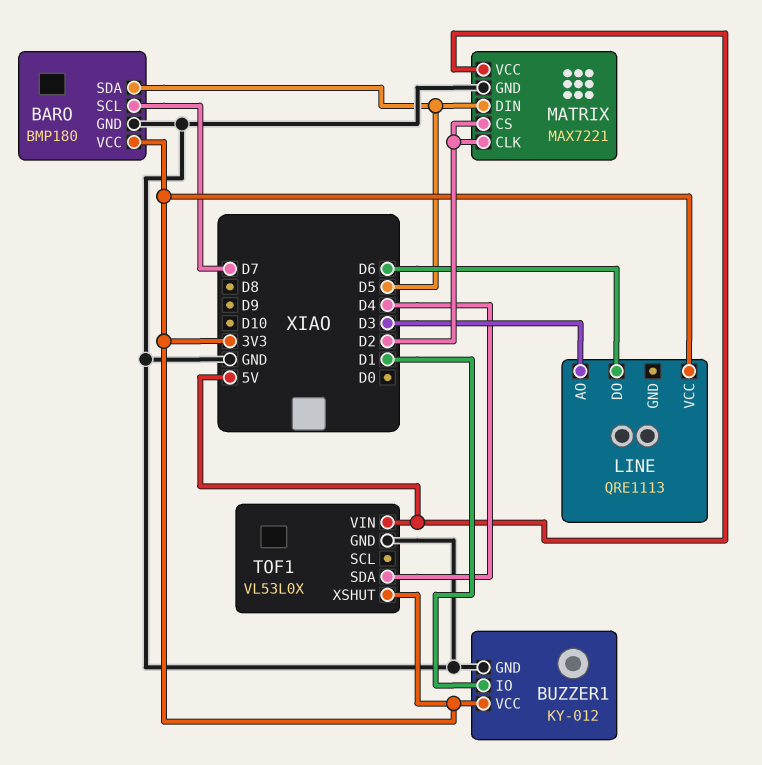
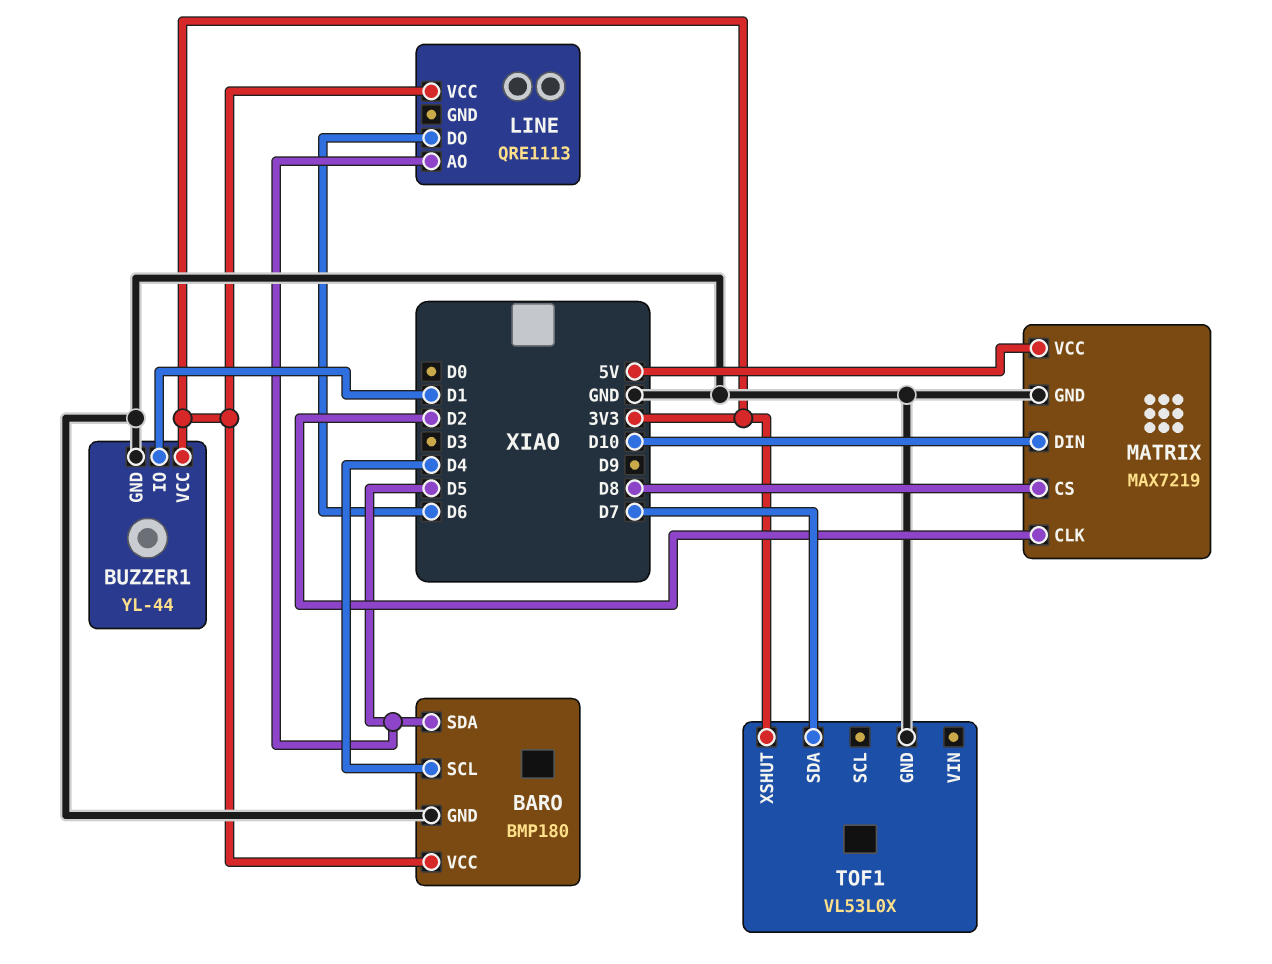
BARO pin SCL: D7 -> D4
BUZZER1: KY-012 -> YL-44
LINE pin AO: D3 -> D5
MATRIX: MAX7221 -> MAX7219
MATRIX pin CS: D2 -> D8
MATRIX pin DIN: D5 -> D10
TOF1 pin SDA: D4 -> D7
TOF1 pin VIN: 5V -> none

